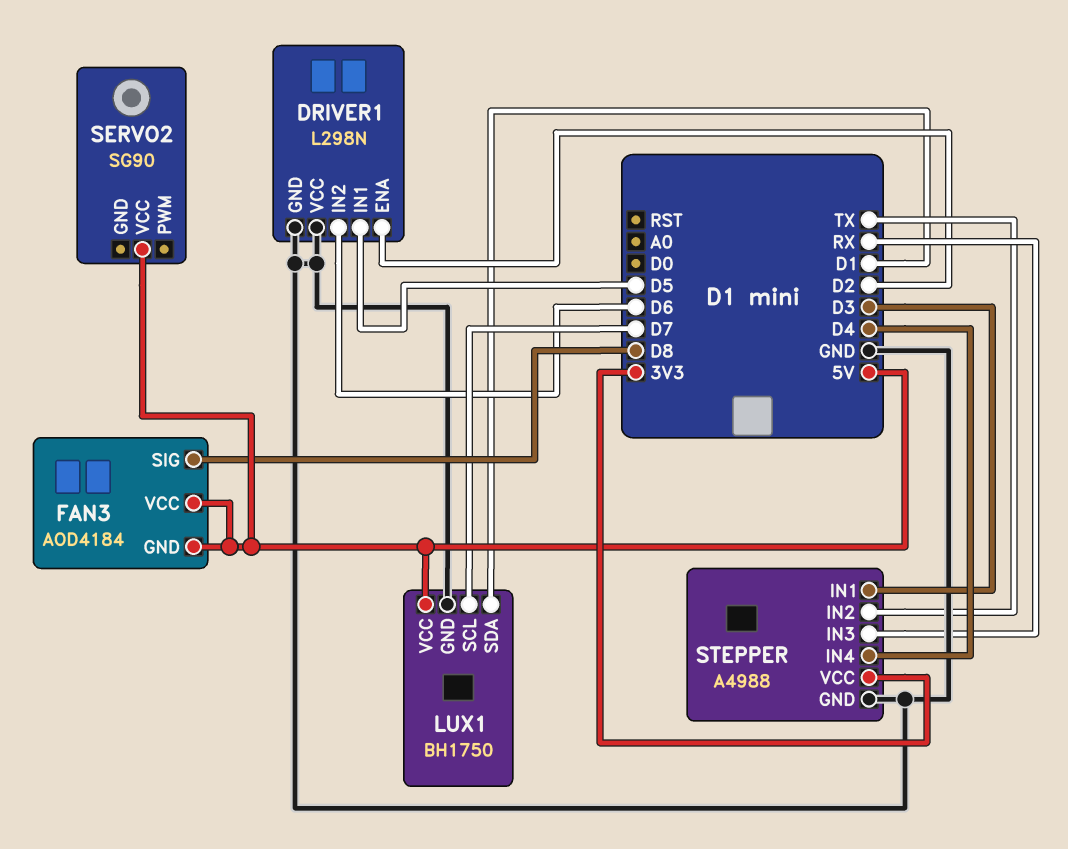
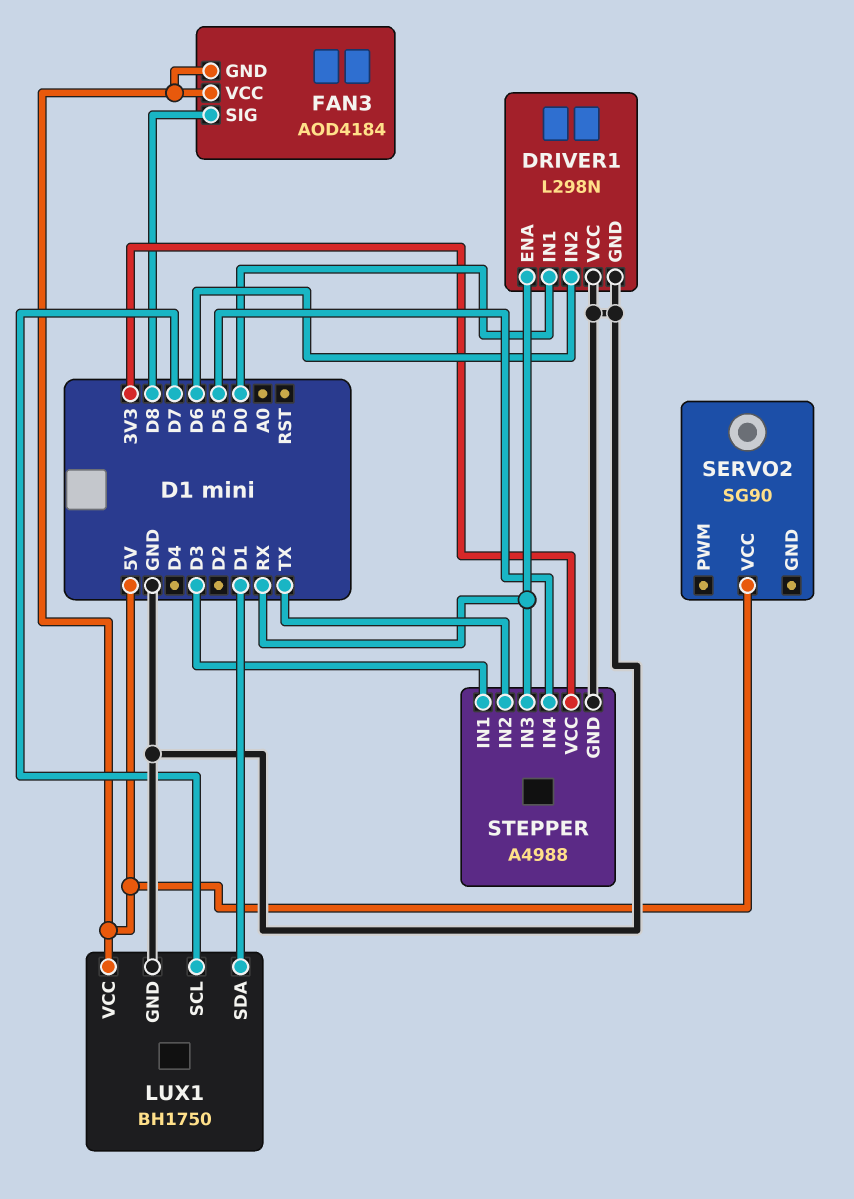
DRIVER1 pin ENA: D2 -> RX
DRIVER1 pin IN1: D5 -> D0
STEPPER pin IN4: D4 -> D5

